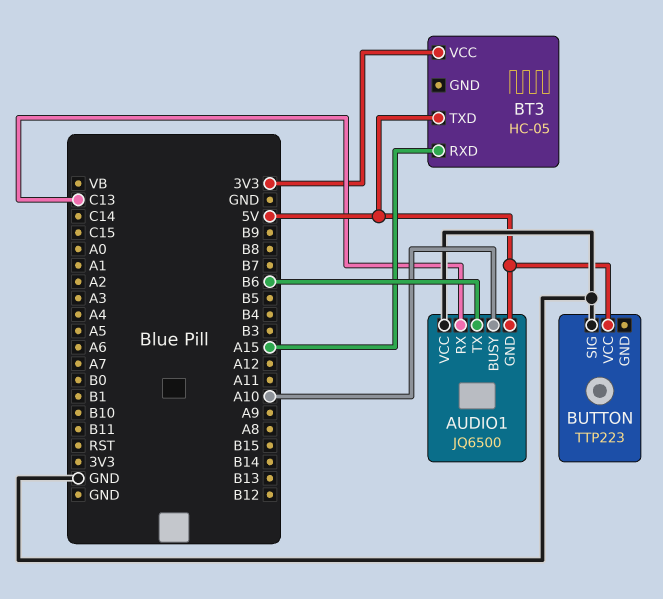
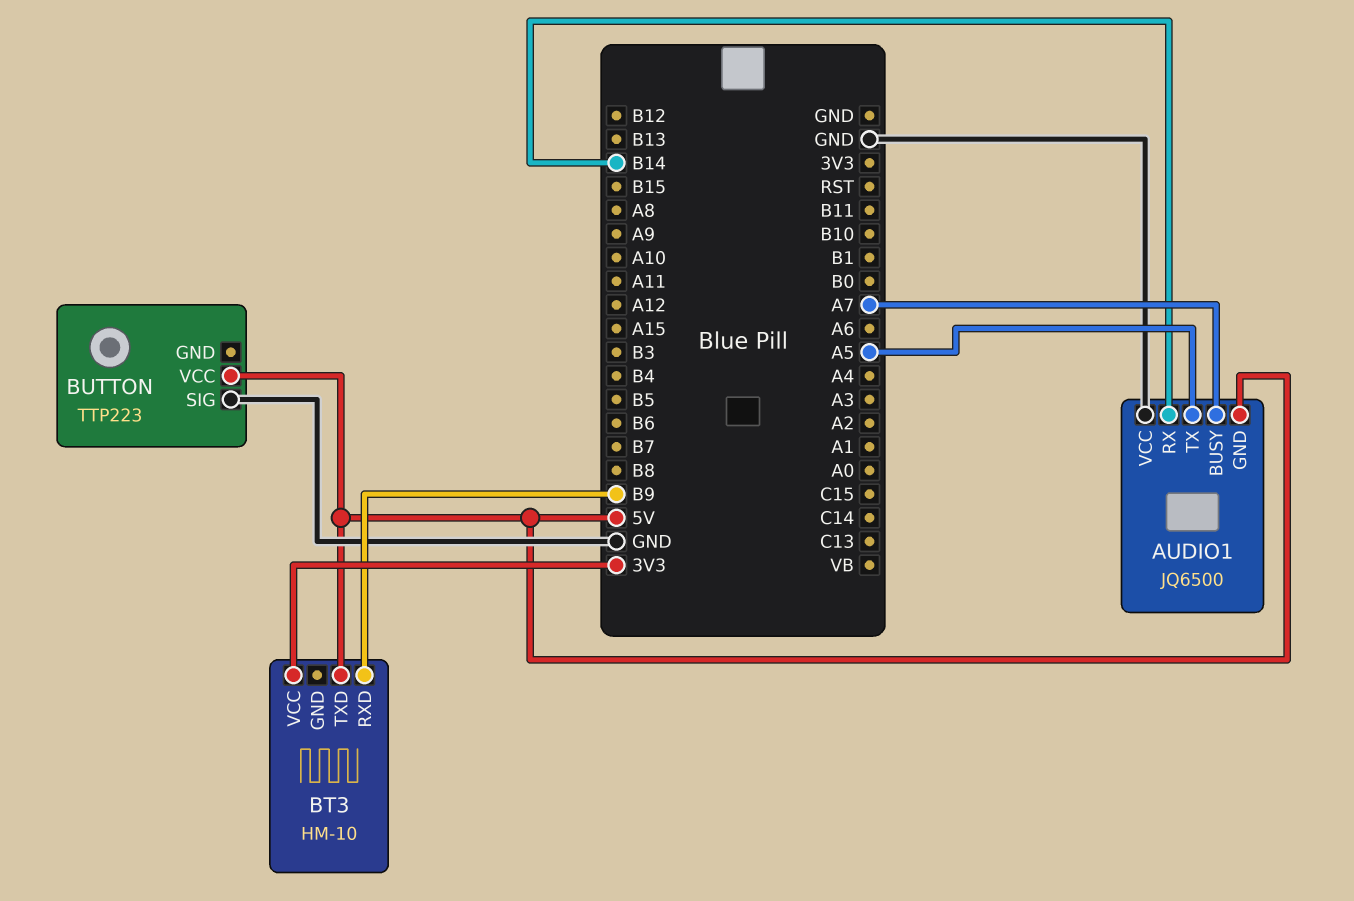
AUDIO1 pin BUSY: A10 -> A7
AUDIO1 pin RX: C13 -> B14
AUDIO1 pin TX: B6 -> A5
BT3: HC-05 -> HM-10
BT3 pin RXD: A15 -> B9

